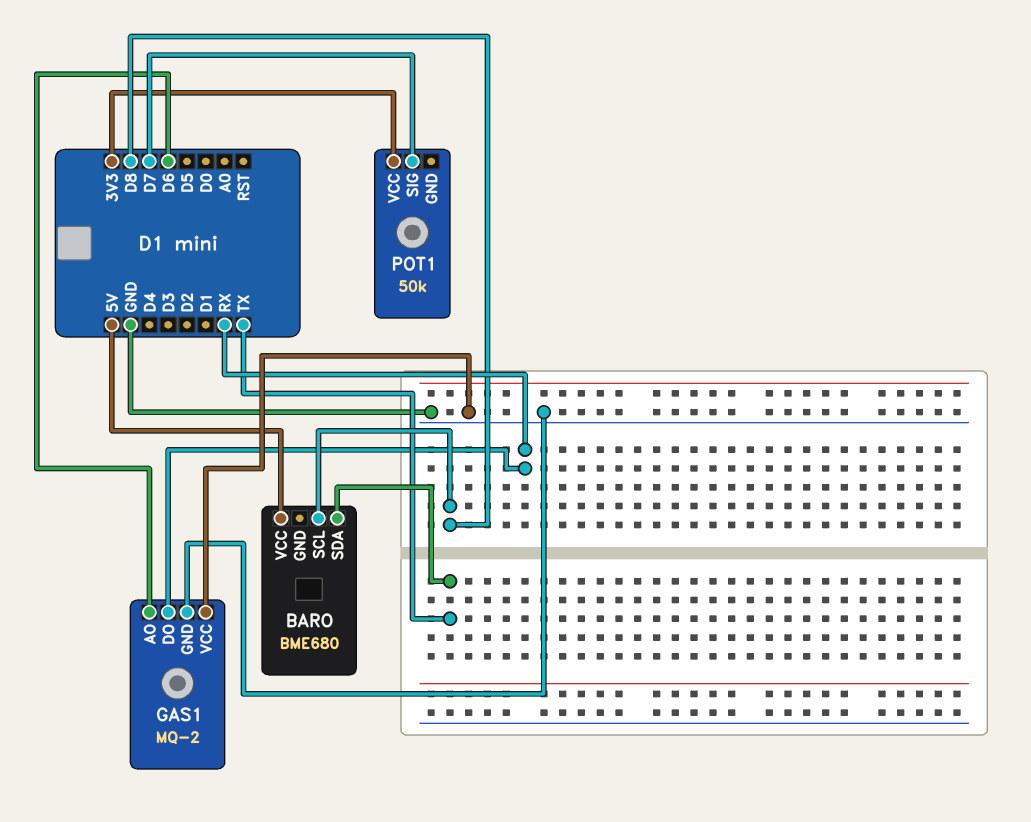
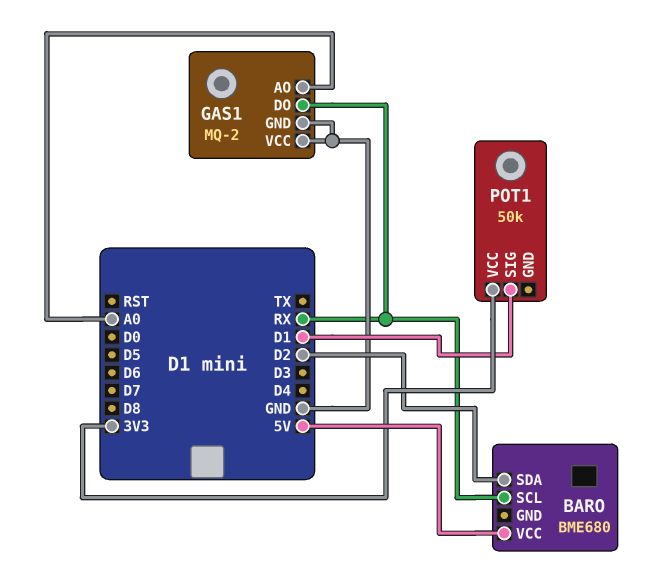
BARO pin SCL: D8 -> RX
BARO pin SDA: TX -> D2
GAS1 pin AO: D6 -> A0
POT1 pin SIG: D7 -> D1

